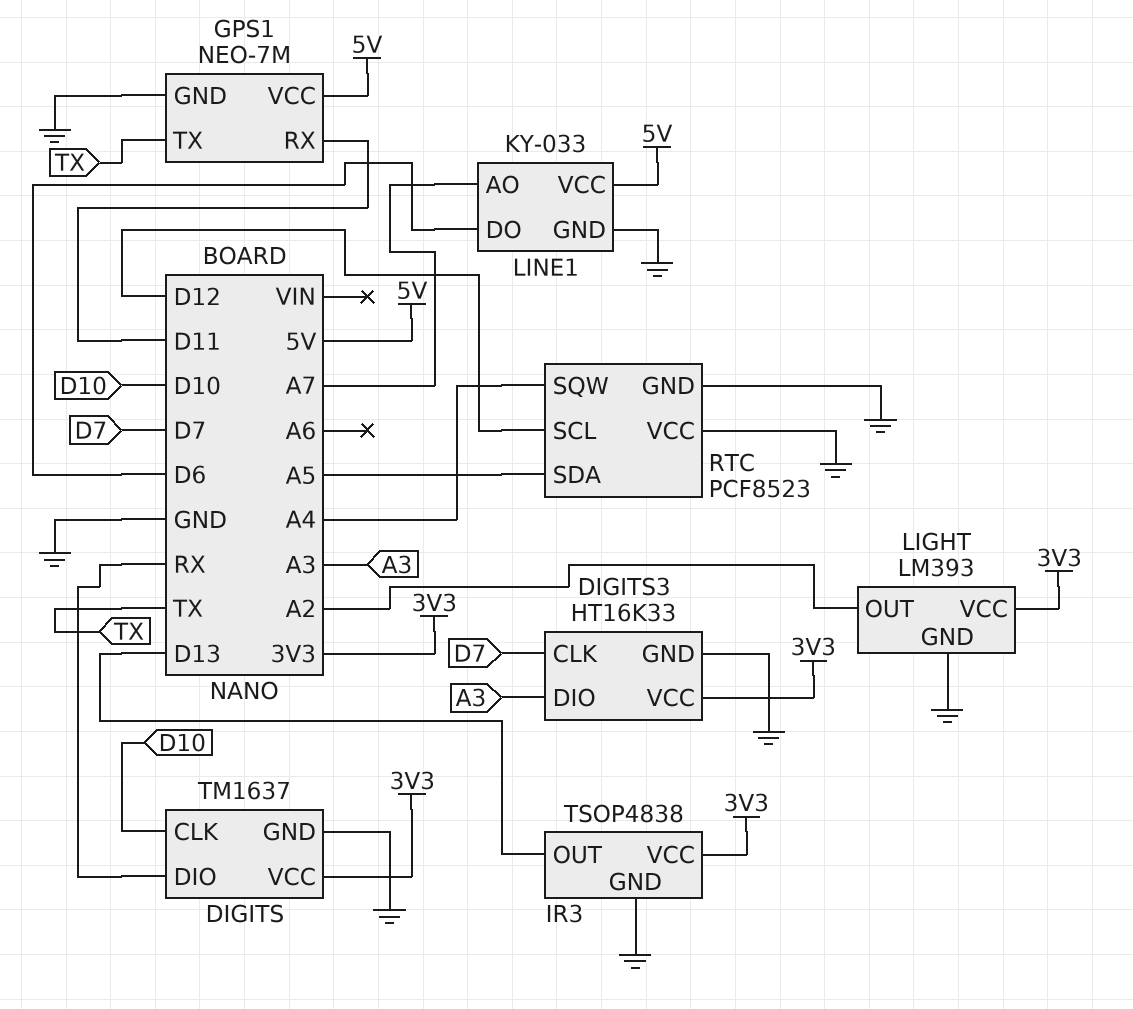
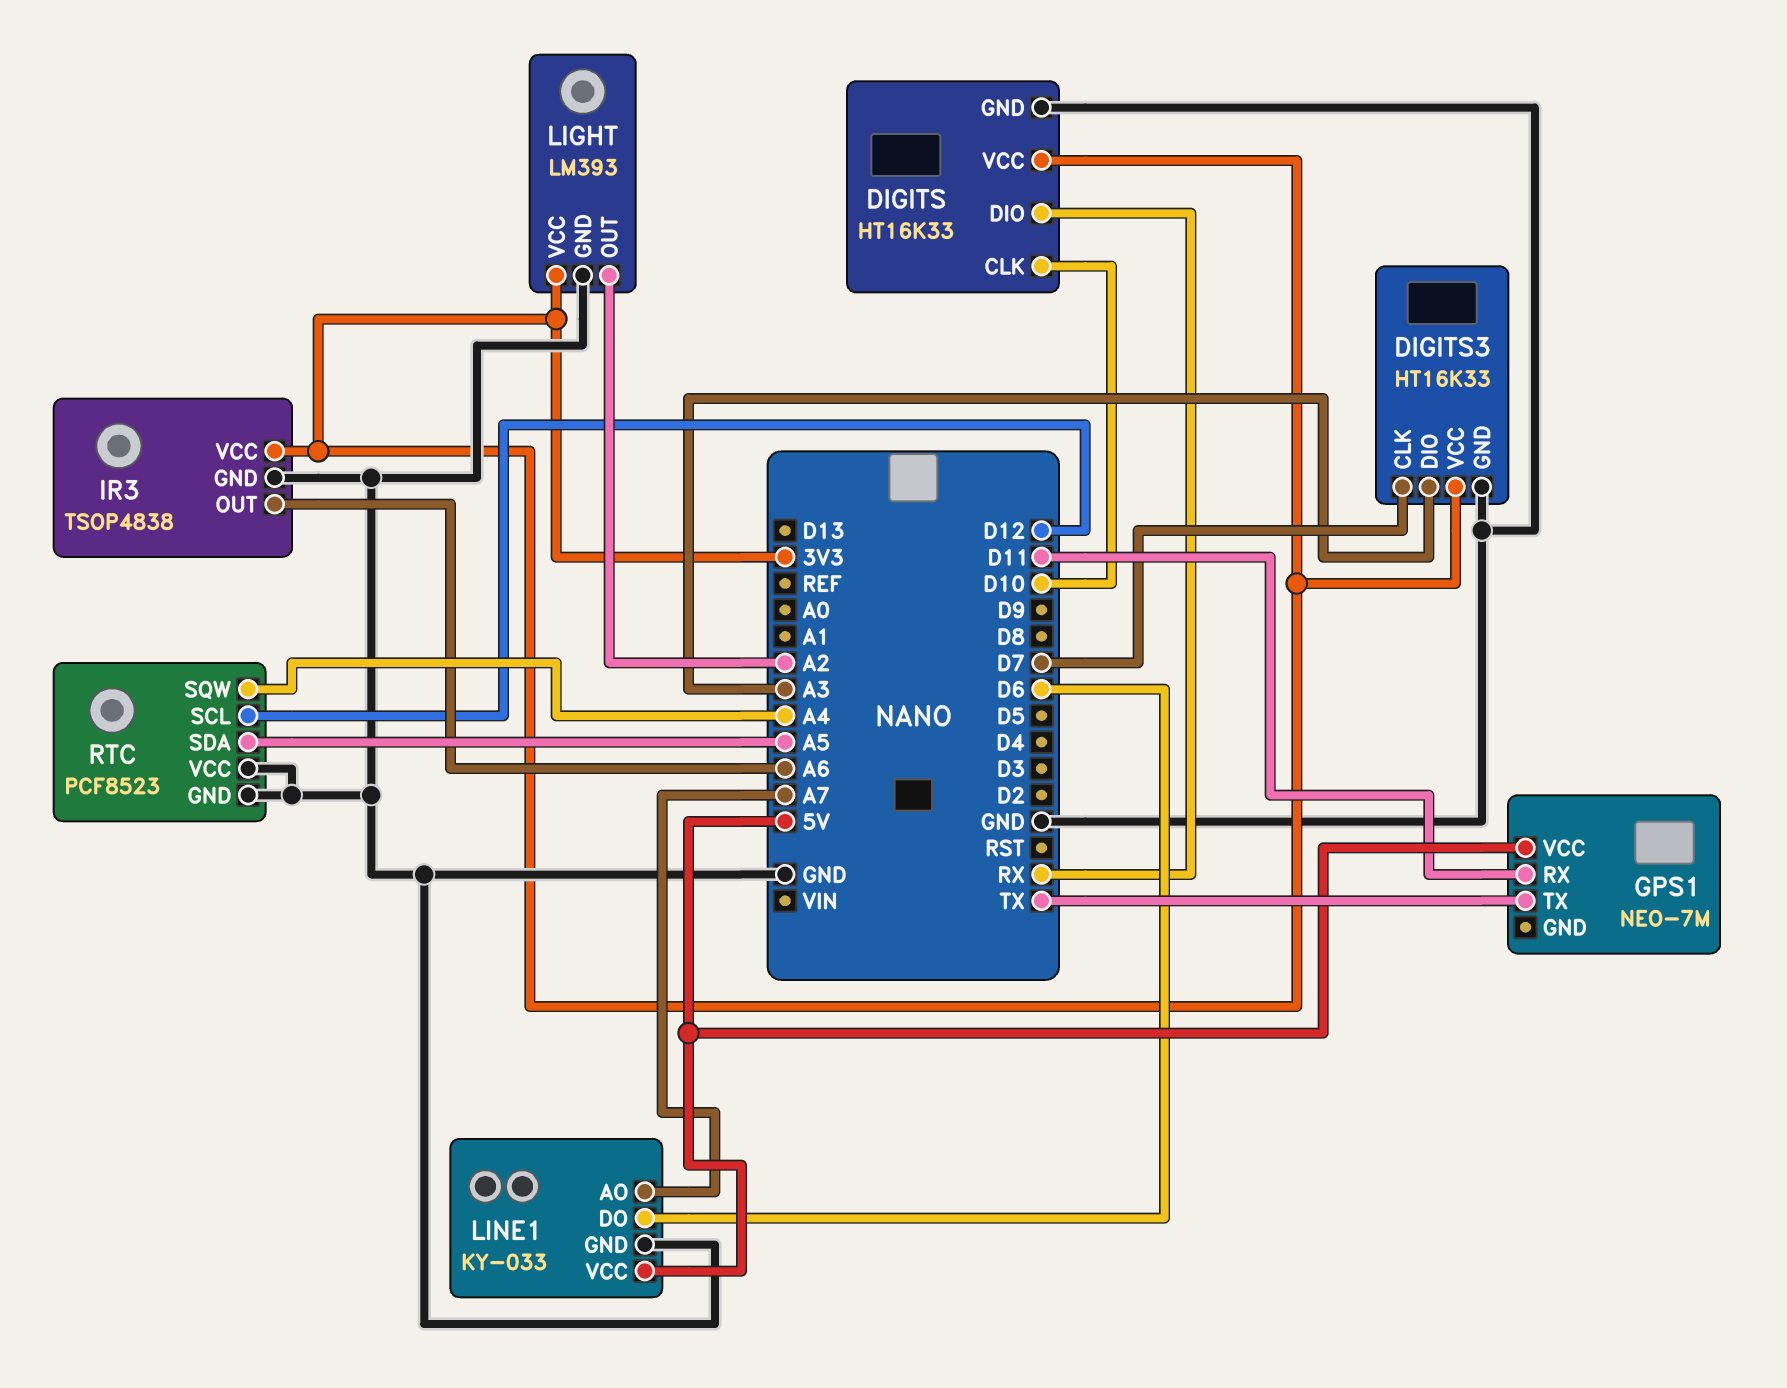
DIGITS: TM1637 -> HT16K33
GPS1 pin GND: GND -> none
IR3 pin OUT: D13 -> A6

